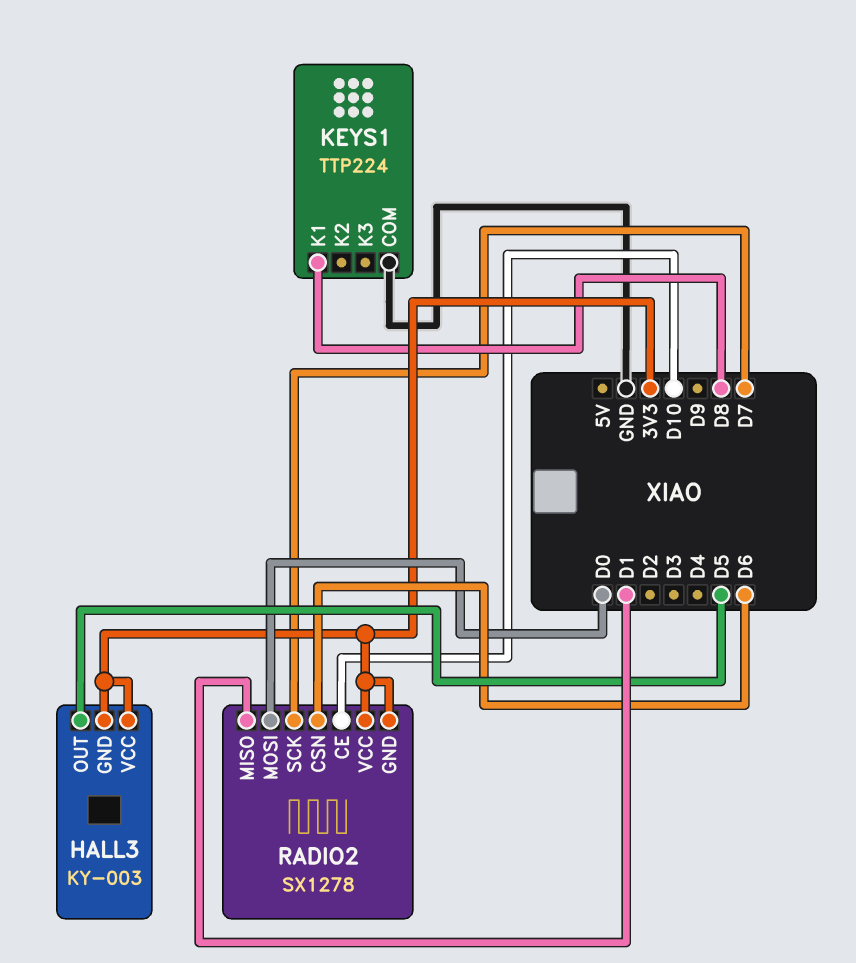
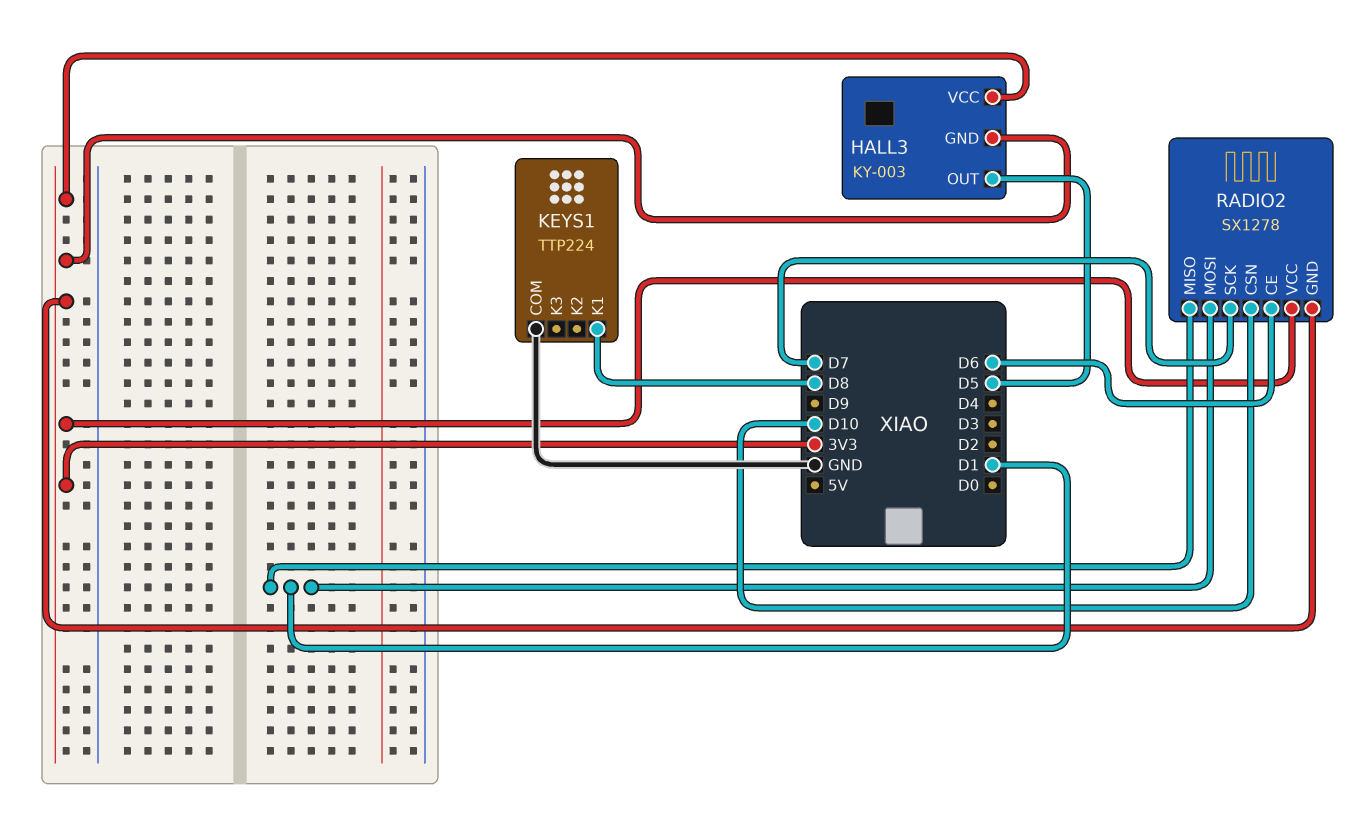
RADIO2 pin CE: D10 -> D6
RADIO2 pin CSN: D6 -> D10
RADIO2 pin MOSI: D0 -> D1

